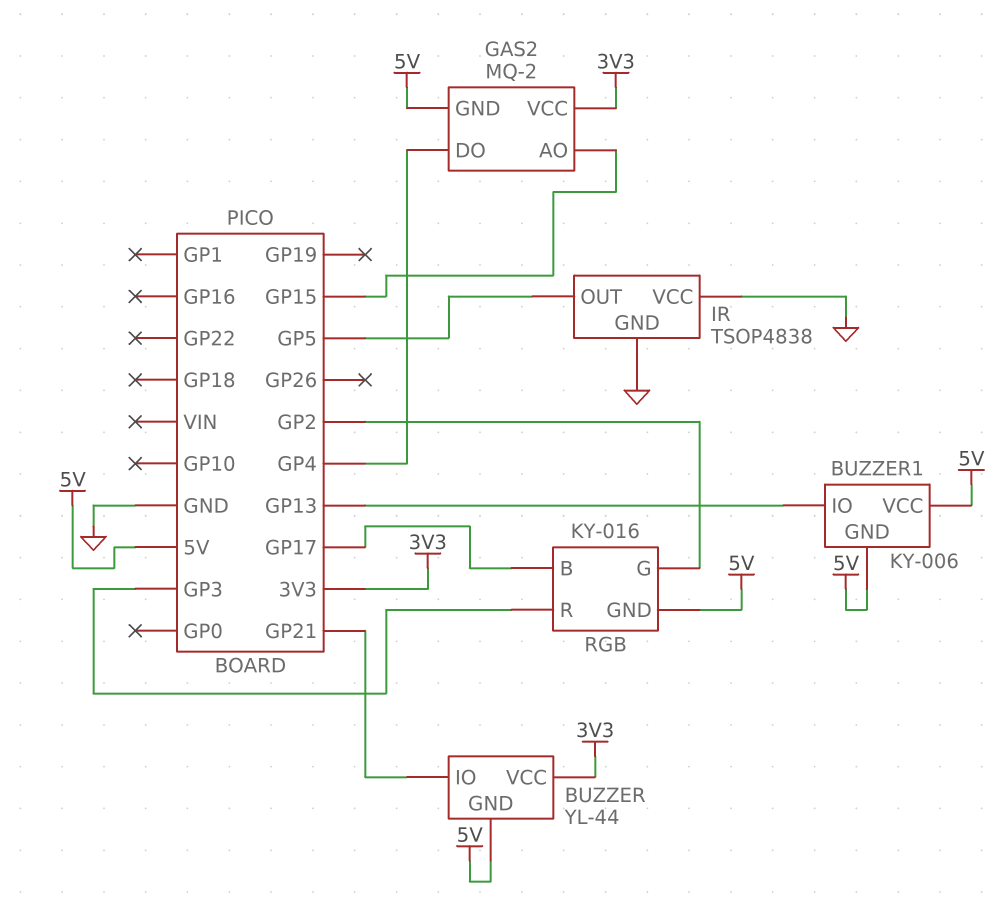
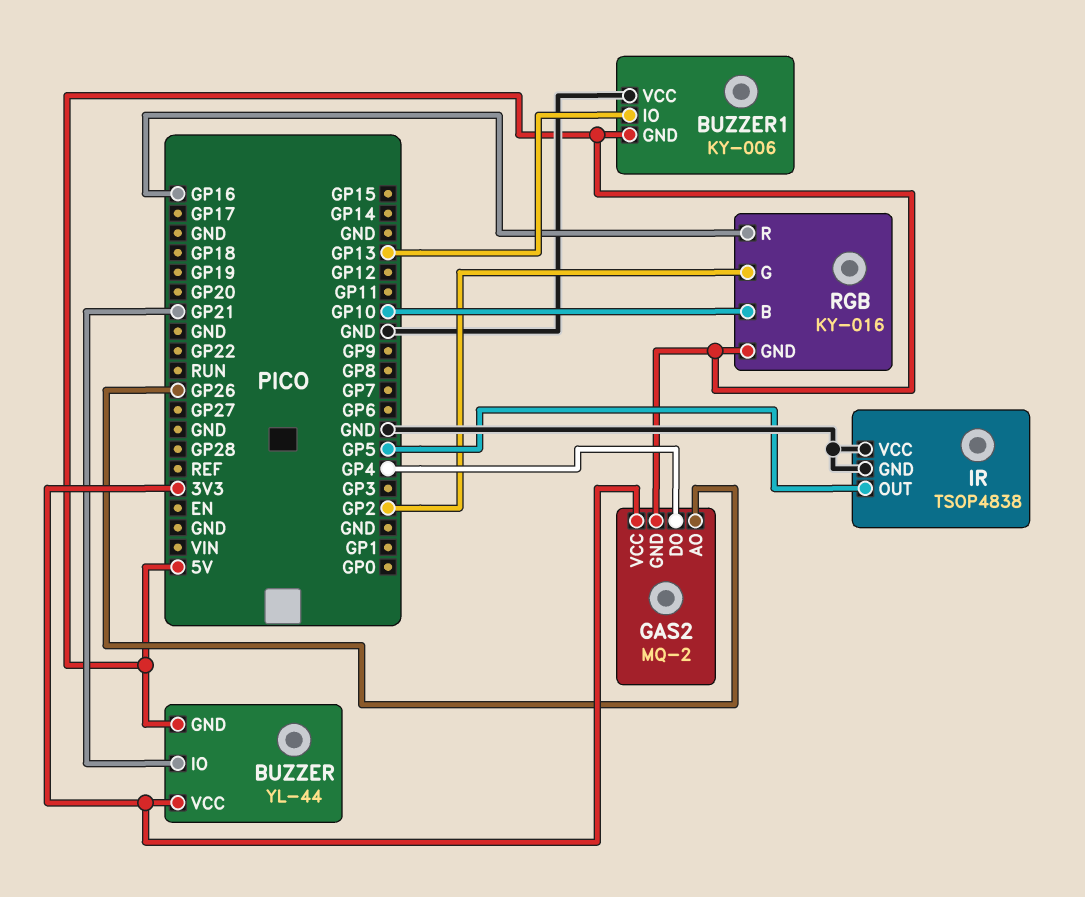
BUZZER1 pin VCC: 5V -> GND
GAS2 pin AO: GP15 -> GP26
RGB pin B: GP17 -> GP10
RGB pin R: GP3 -> GP16

